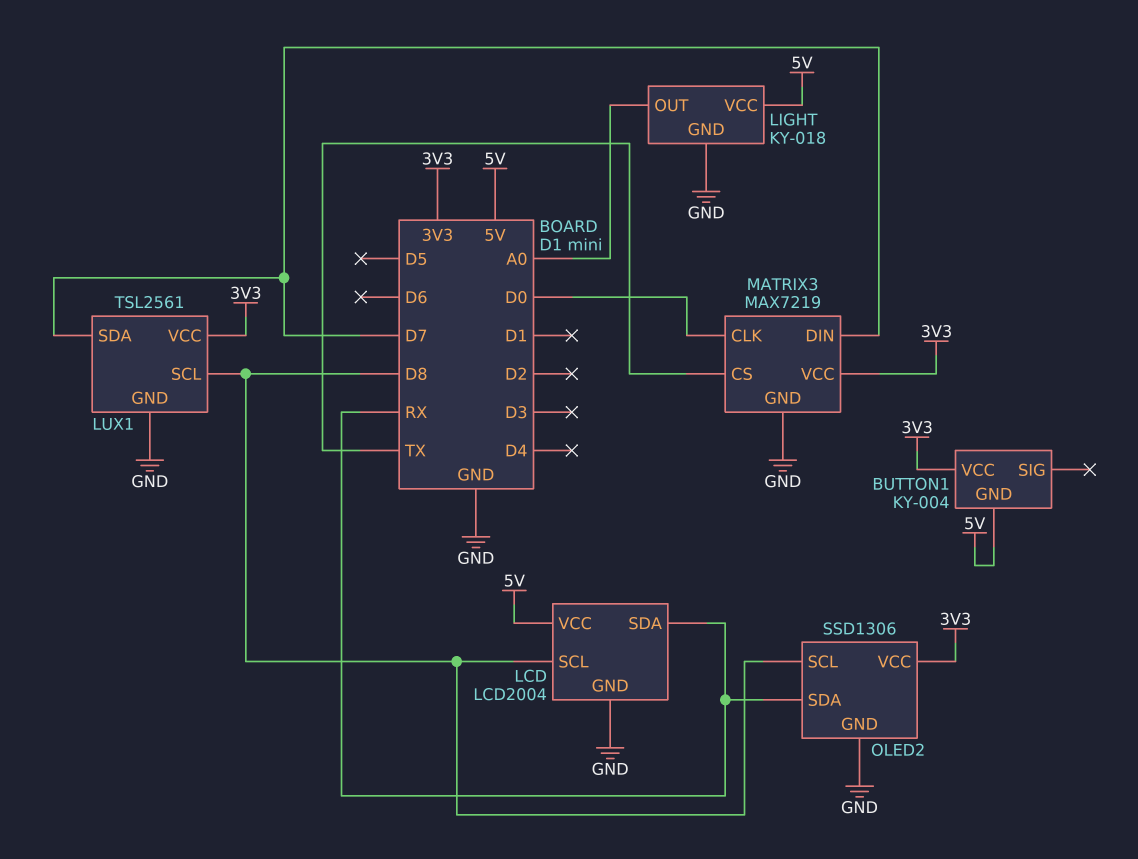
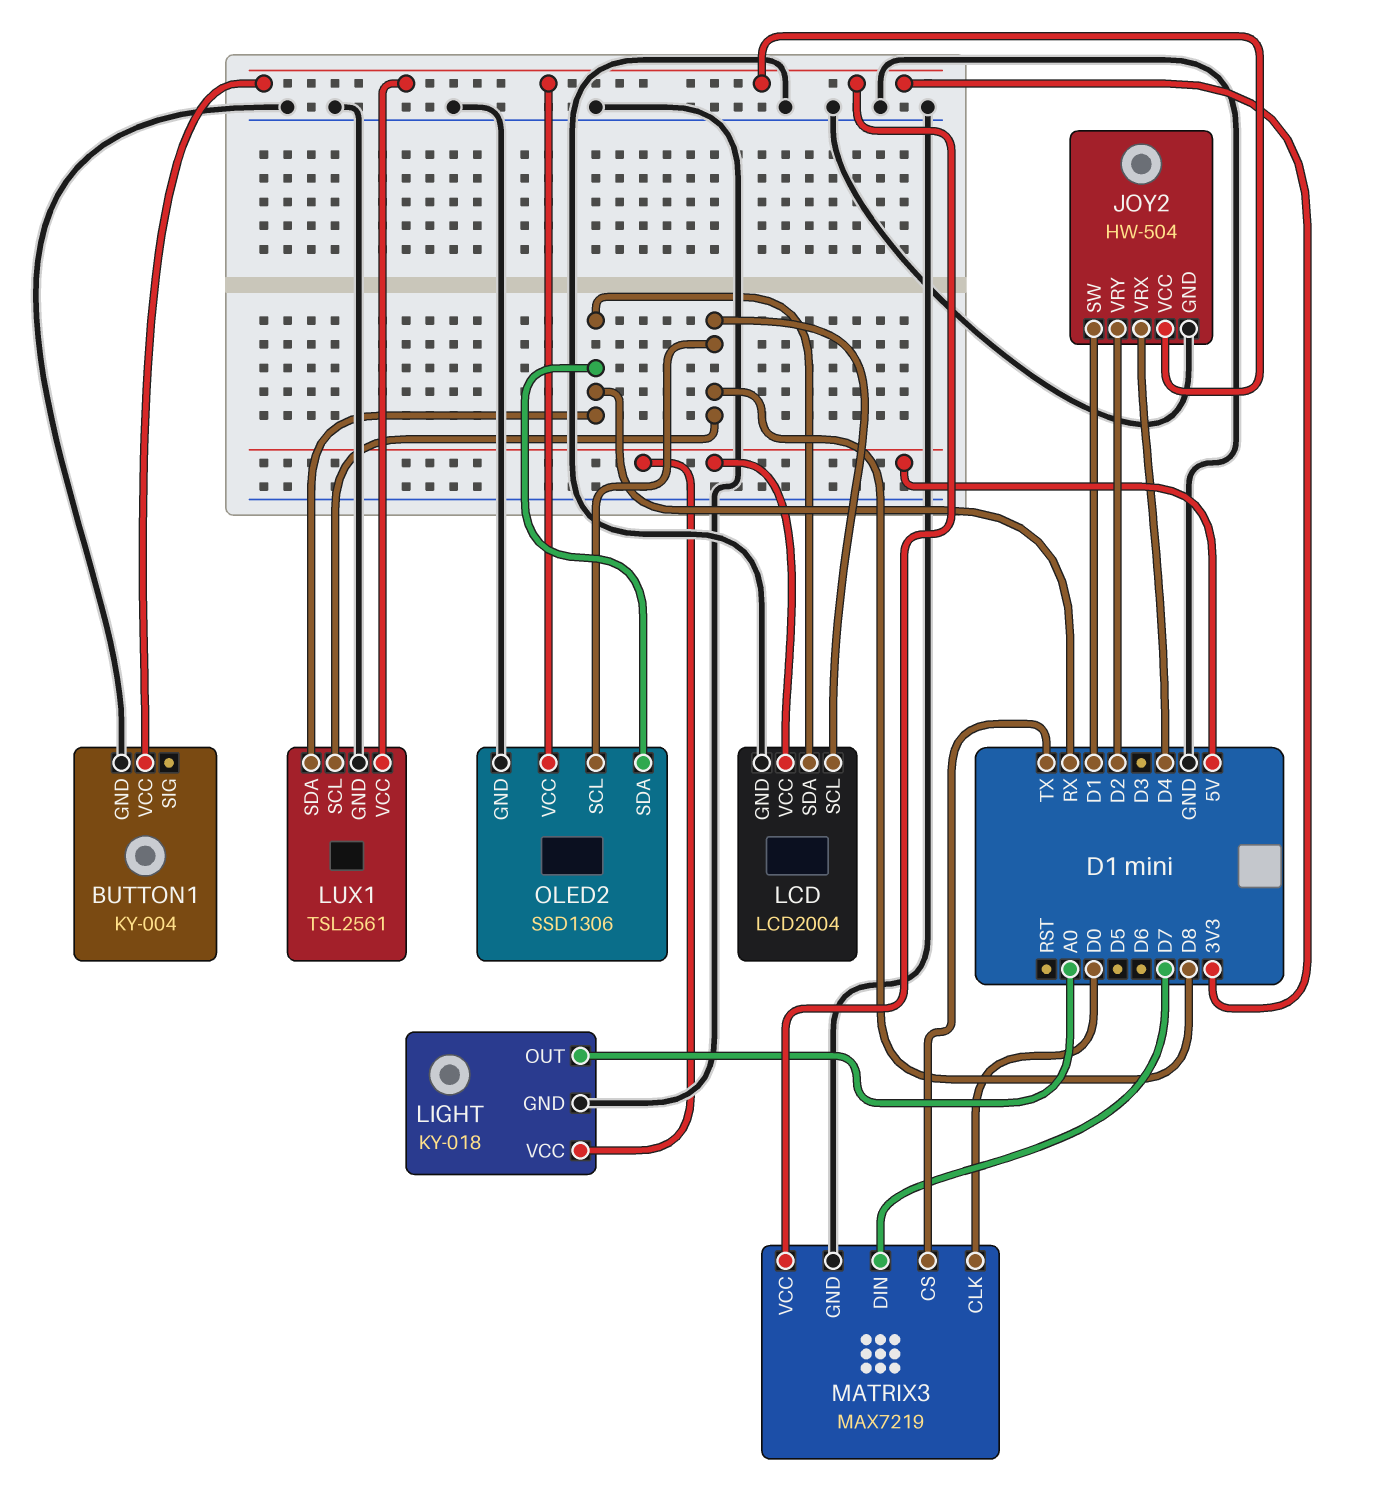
BUTTON1 pin GND: 5V -> GND
JOY2: none -> HW-504
JOY2 pin GND: none -> GND
JOY2 pin SW: none -> D1
JOY2 pin VCC: none -> 3V3
JOY2 pin VRX: none -> D4
JOY2 pin VRY: none -> D2
LUX1 pin SDA: D7 -> RX

